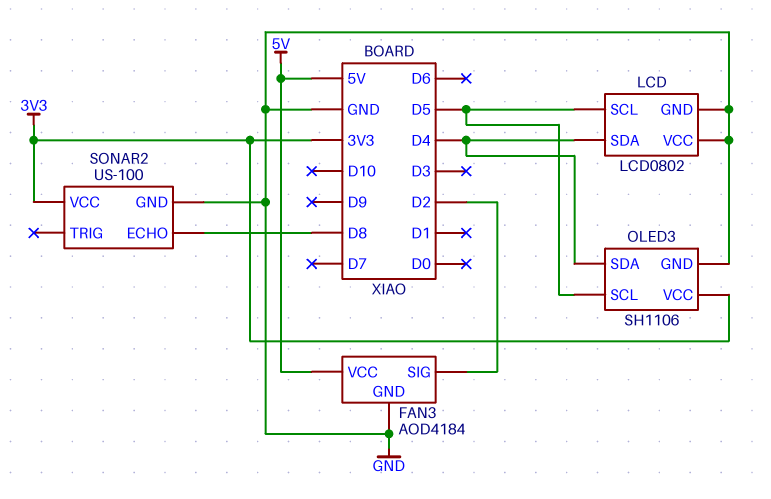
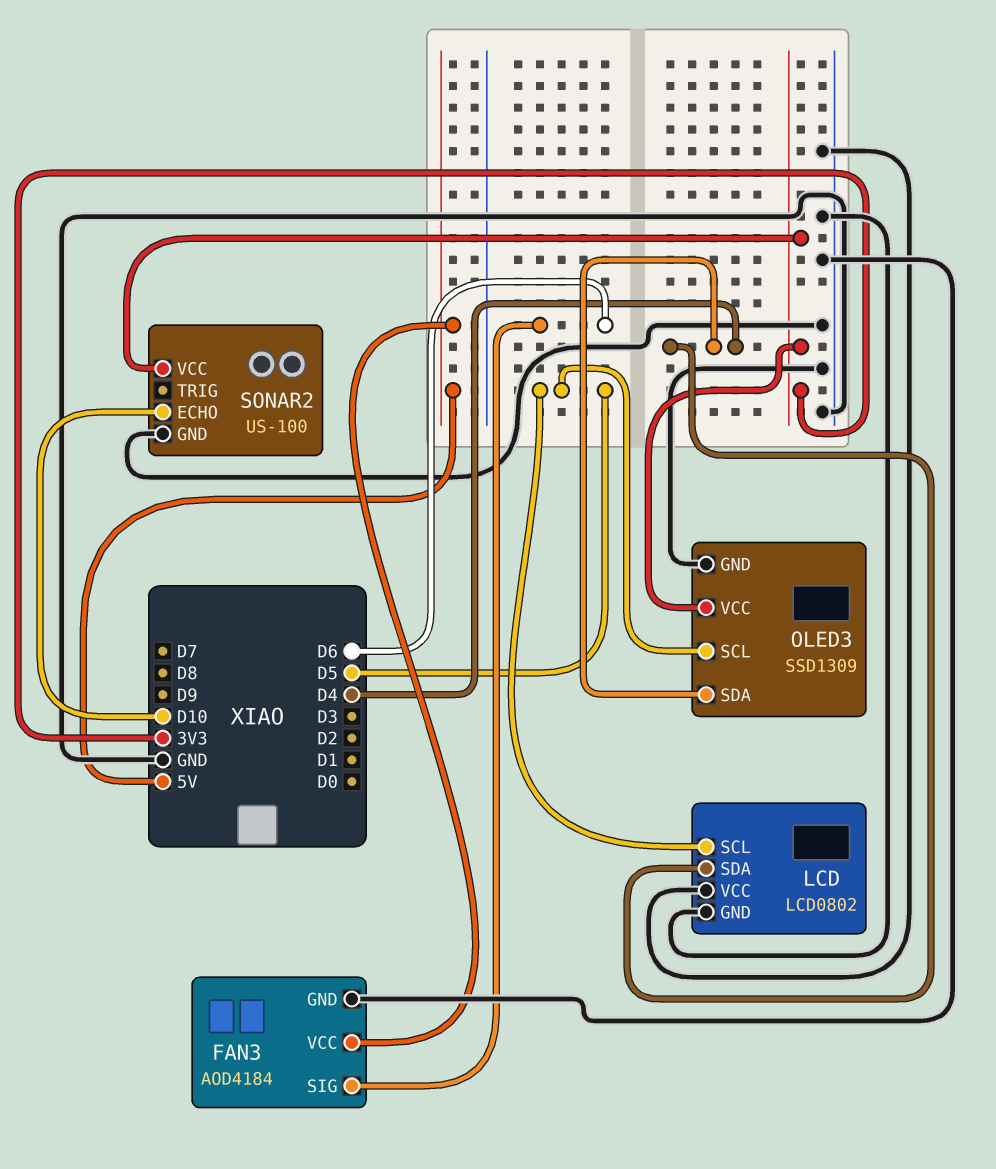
FAN3 pin SIG: D2 -> D6
OLED3: SH1106 -> SSD1309
SONAR2 pin ECHO: D8 -> D10

